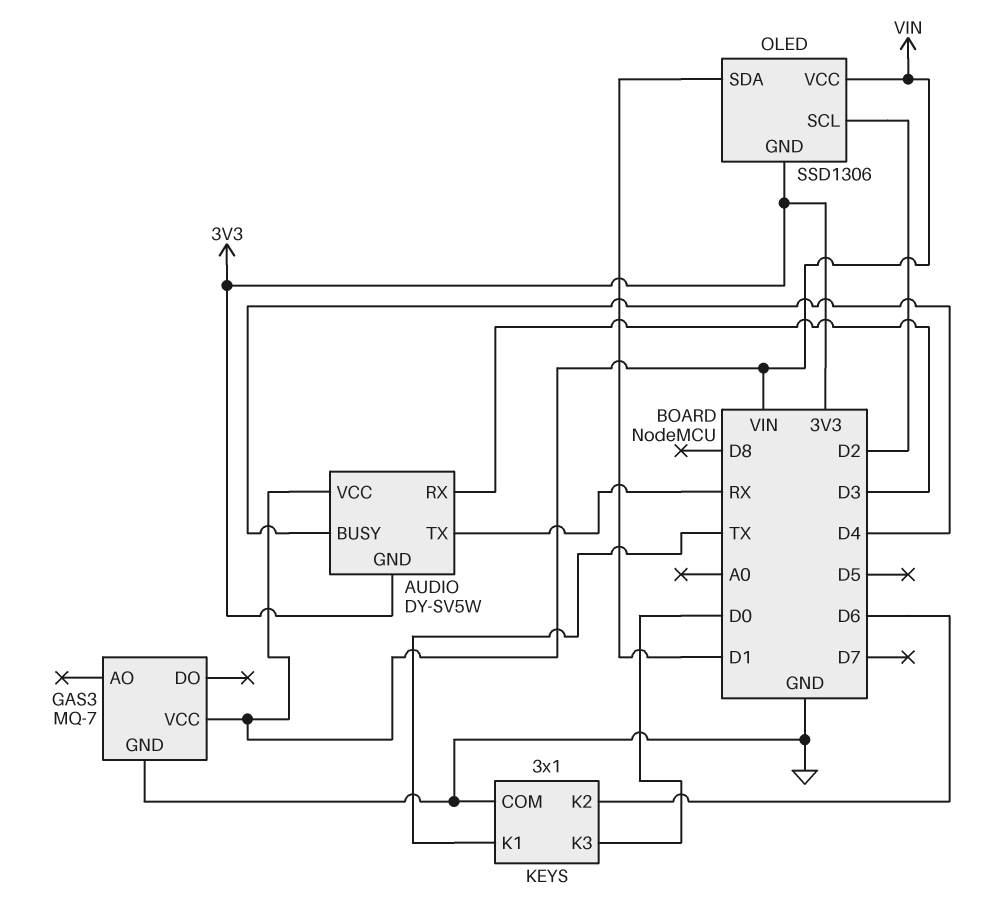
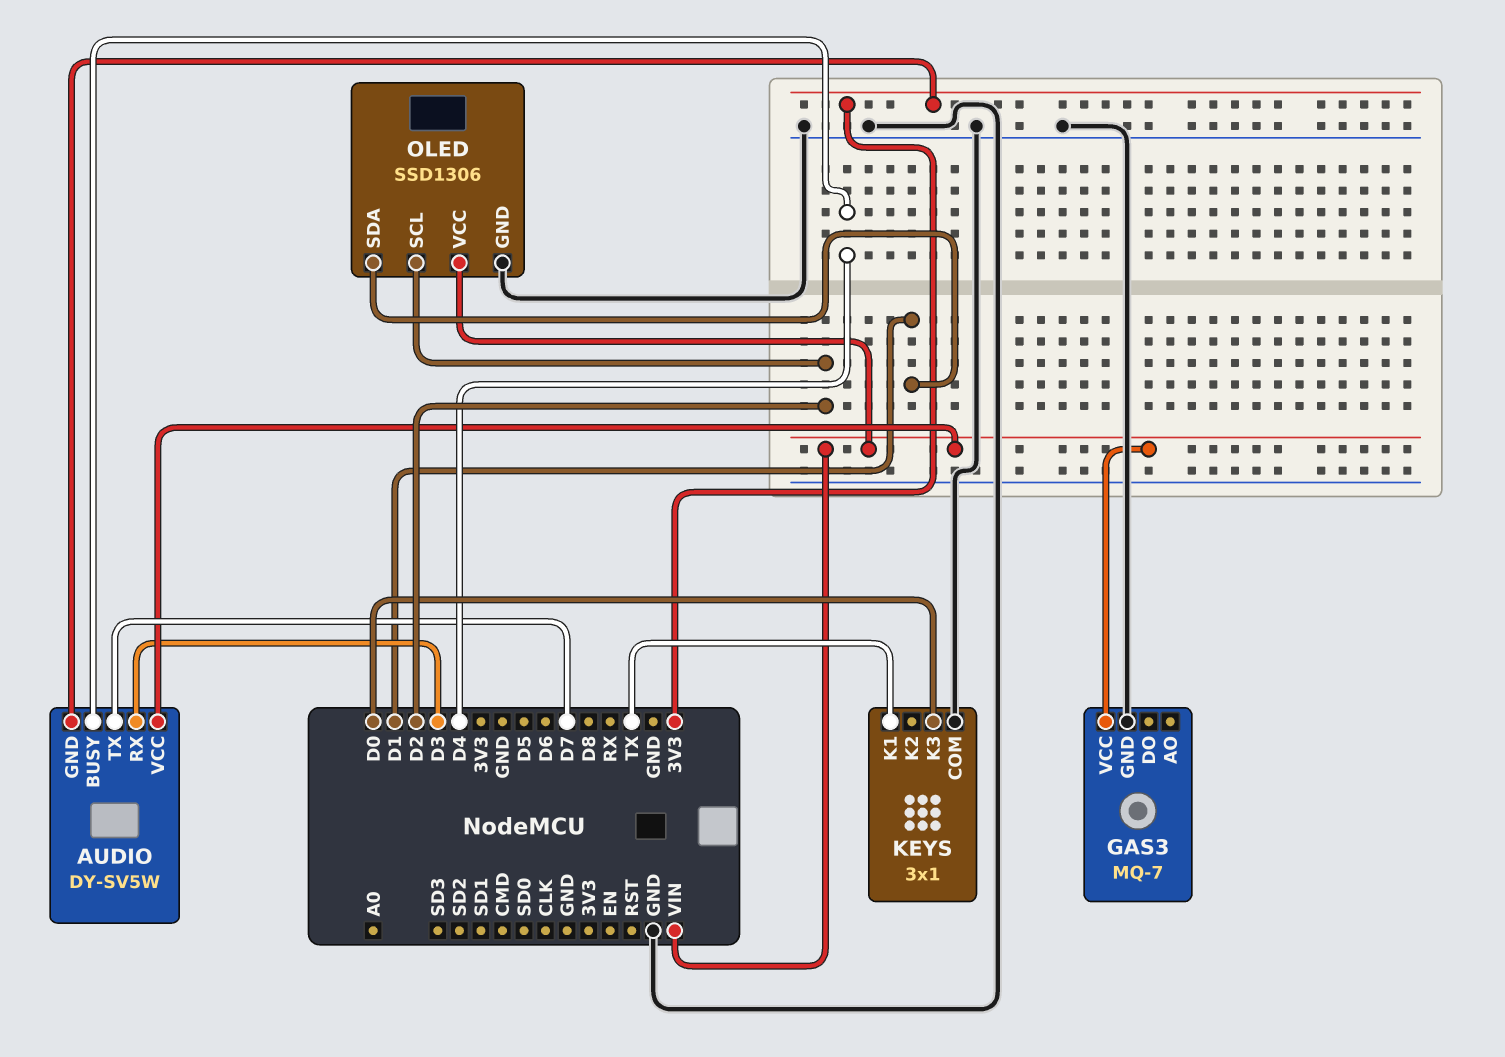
AUDIO pin TX: RX -> D7
KEYS pin K2: D6 -> none
OLED pin GND: 3V3 -> GND

